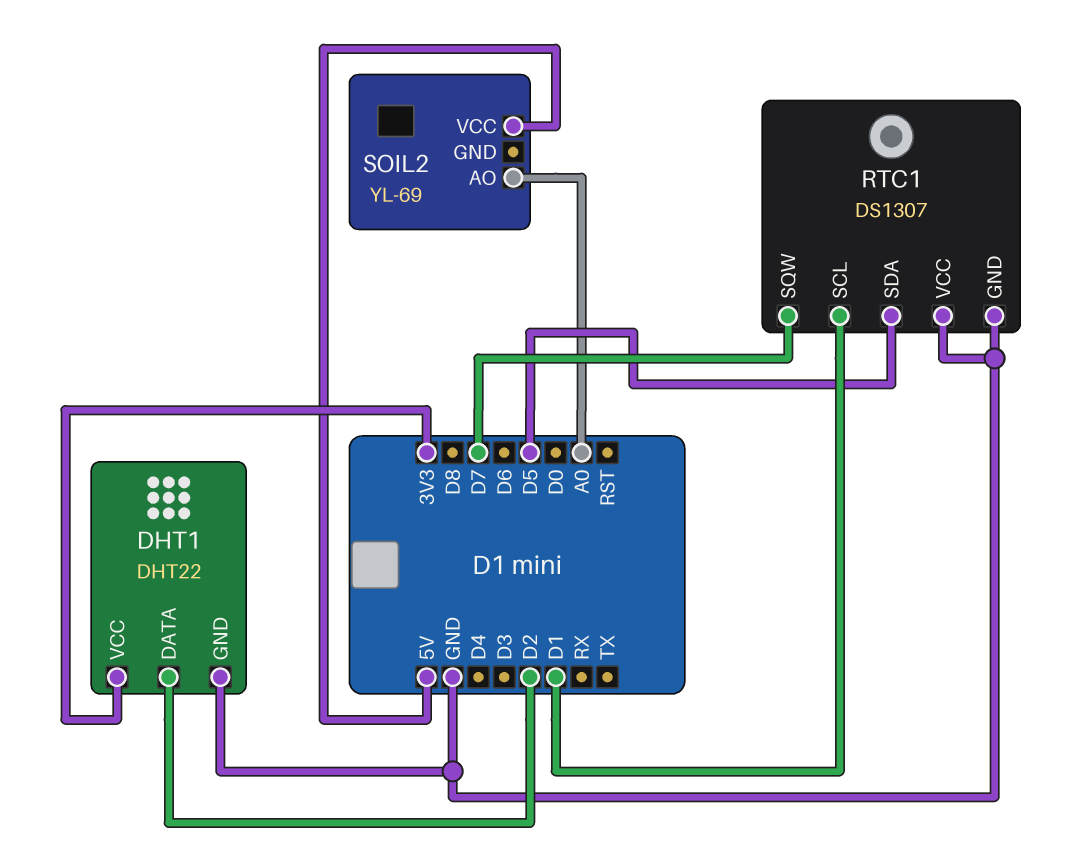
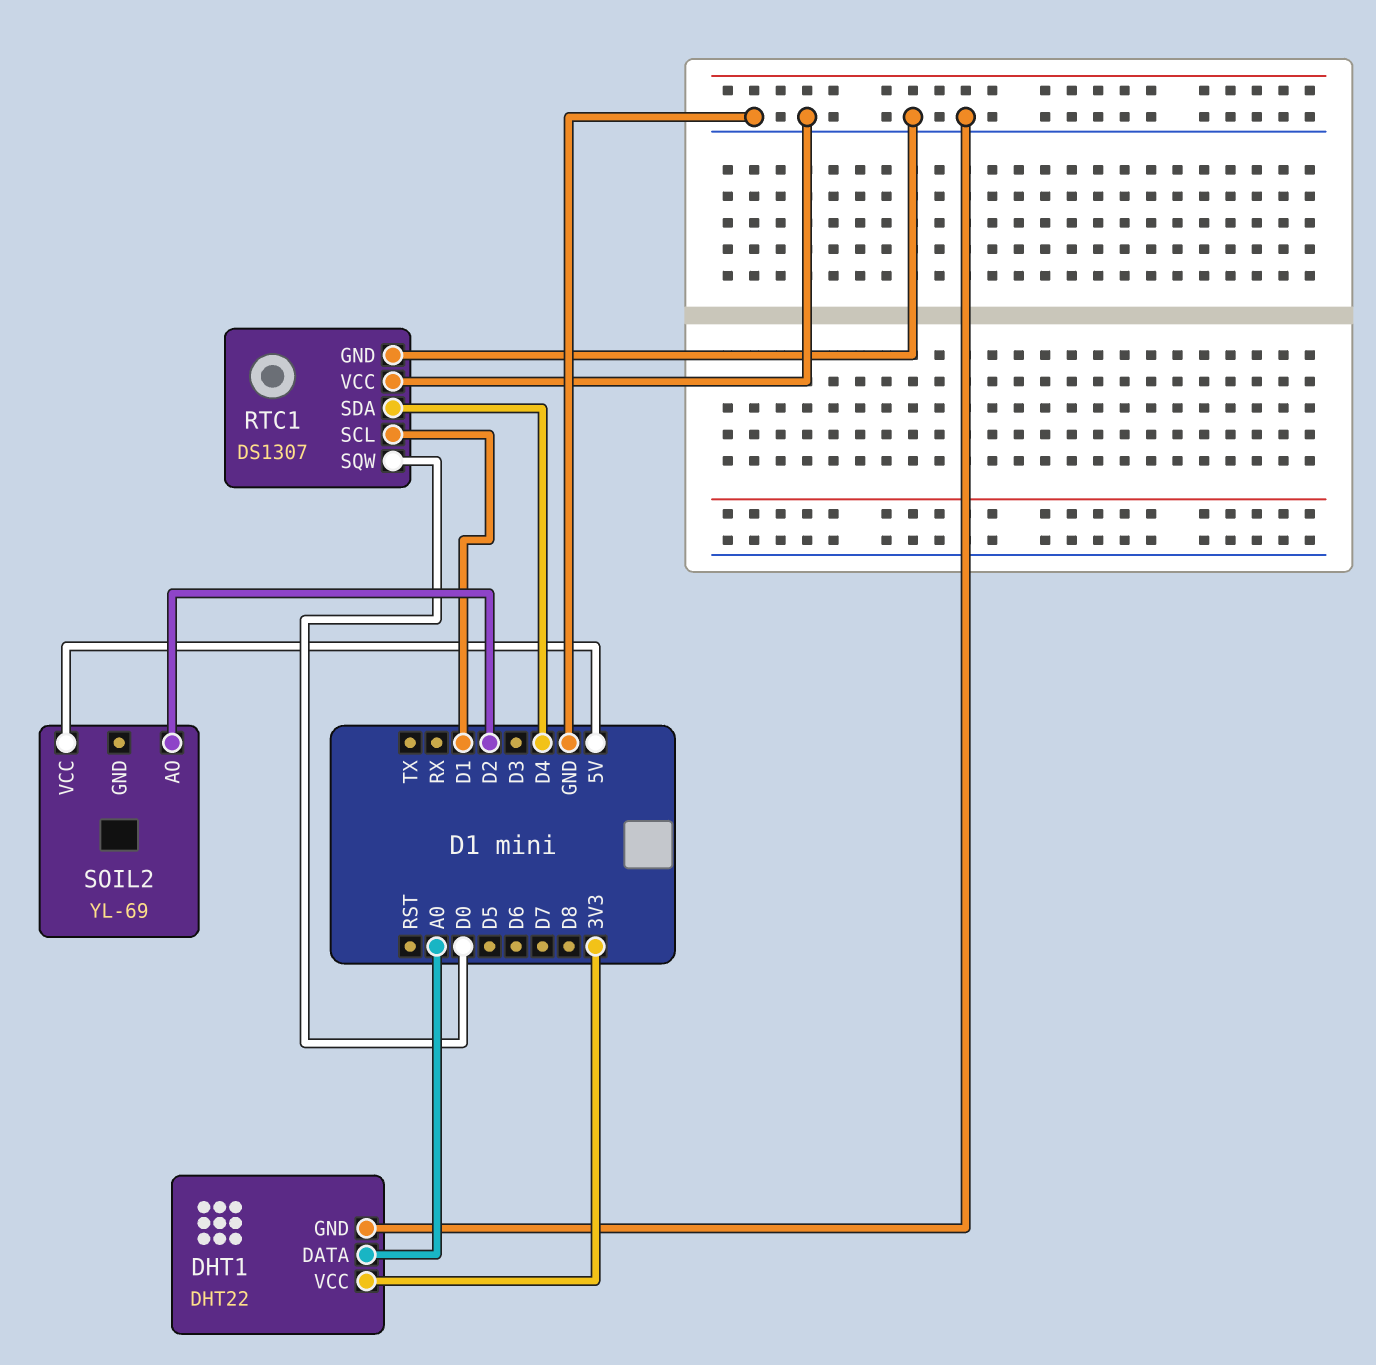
DHT1 pin DATA: D2 -> A0
RTC1 pin SDA: D5 -> D4
RTC1 pin SQW: D7 -> D0
SOIL2 pin AO: A0 -> D2

